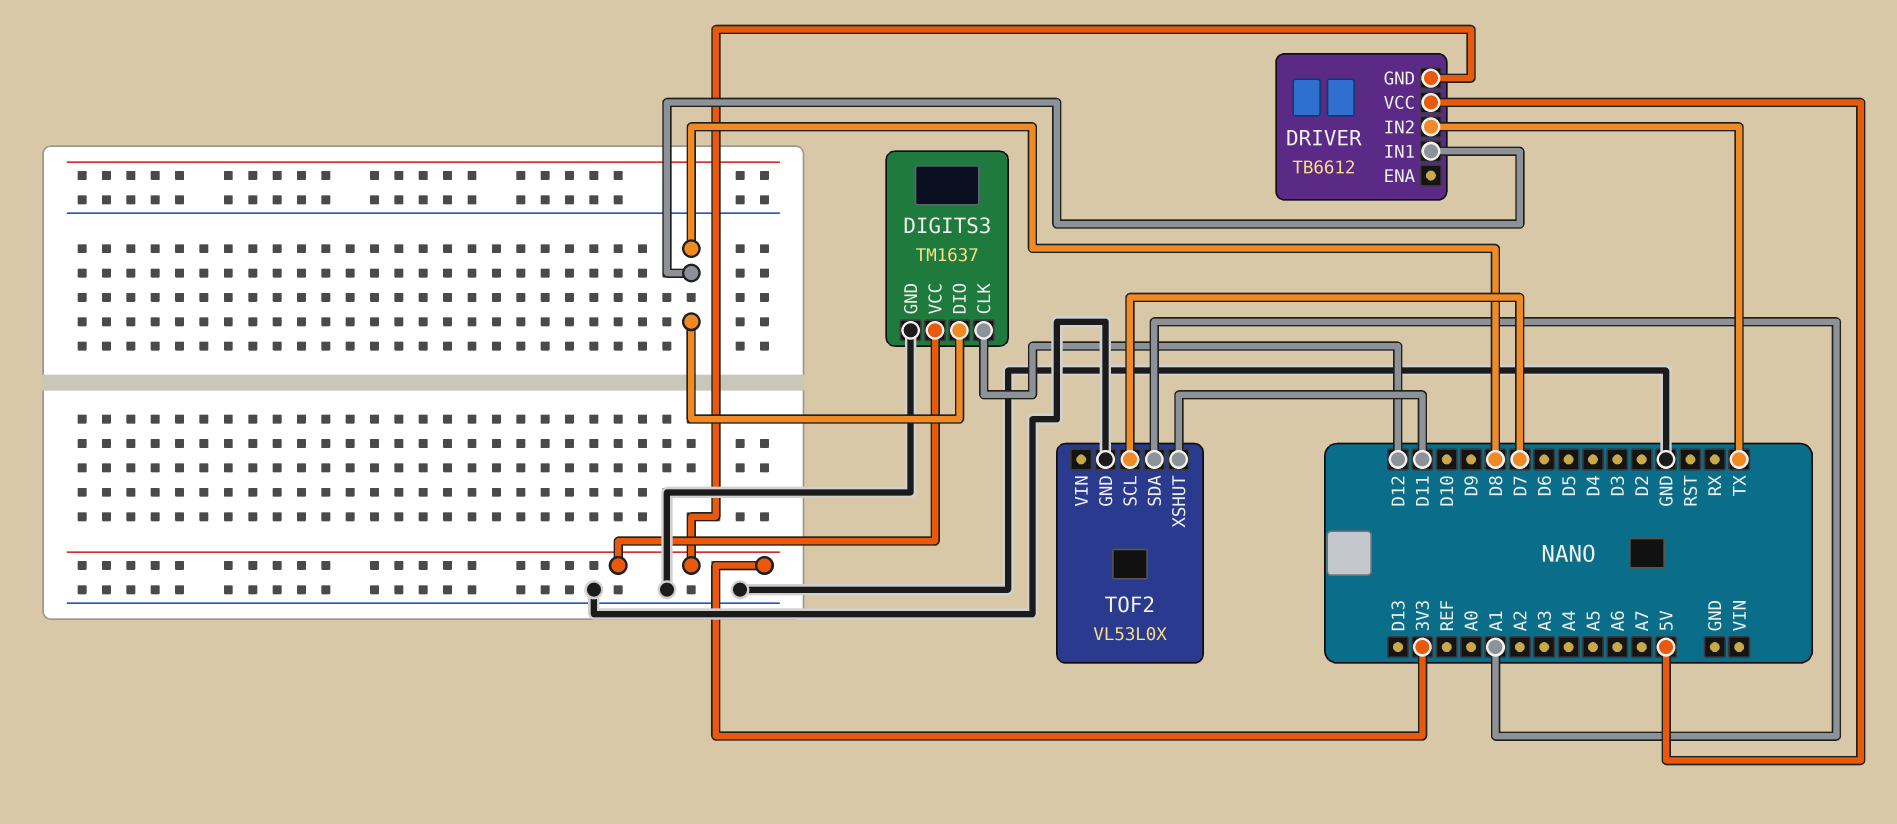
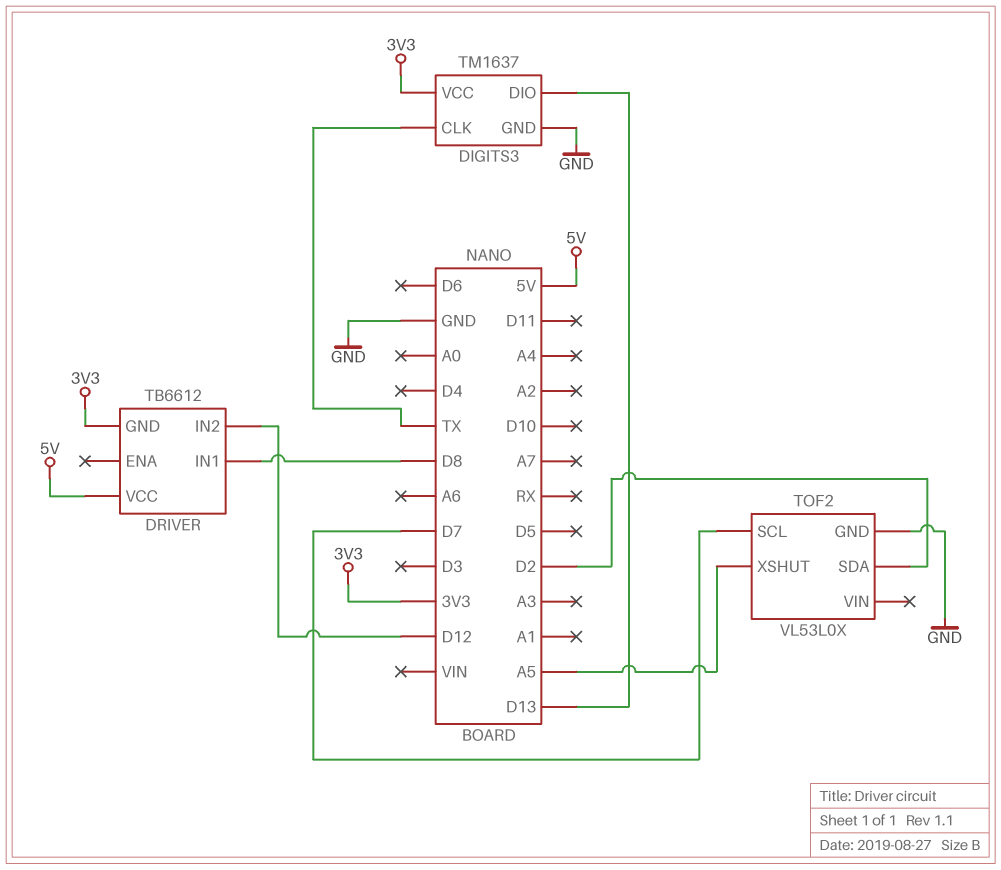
DIGITS3 pin CLK: D12 -> TX
DIGITS3 pin DIO: D8 -> D13
DRIVER pin IN2: TX -> D12
TOF2 pin SDA: A1 -> D2
TOF2 pin XSHUT: D11 -> A5

